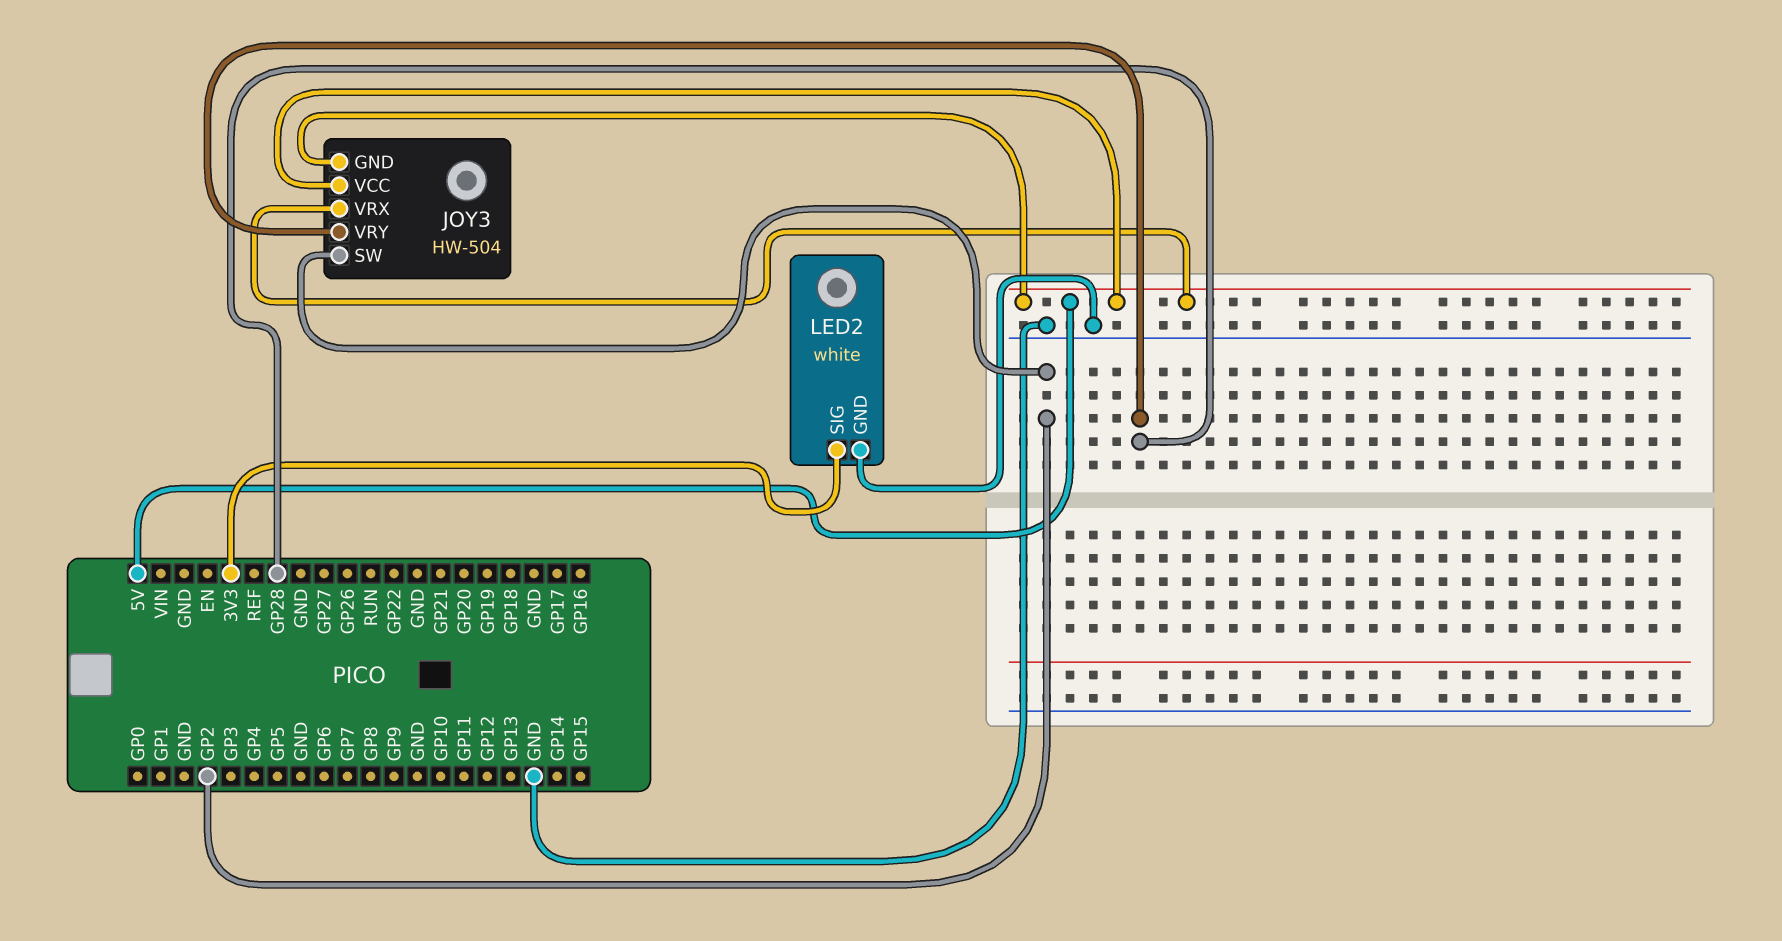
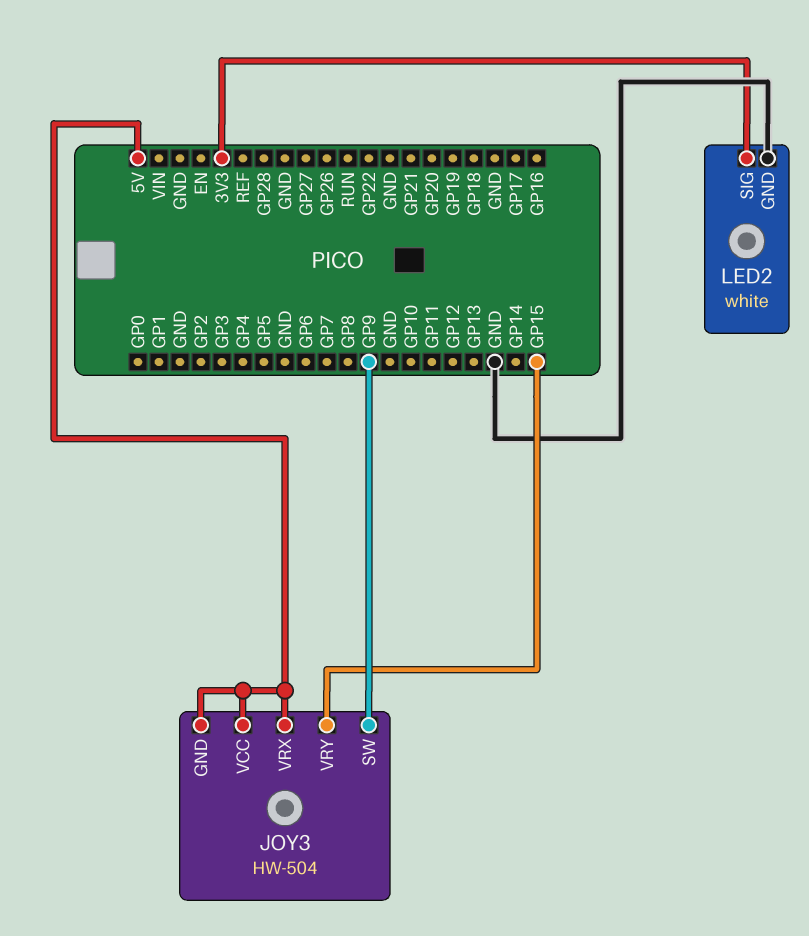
JOY3 pin SW: GP2 -> GP9
JOY3 pin VRY: GP28 -> GP15

